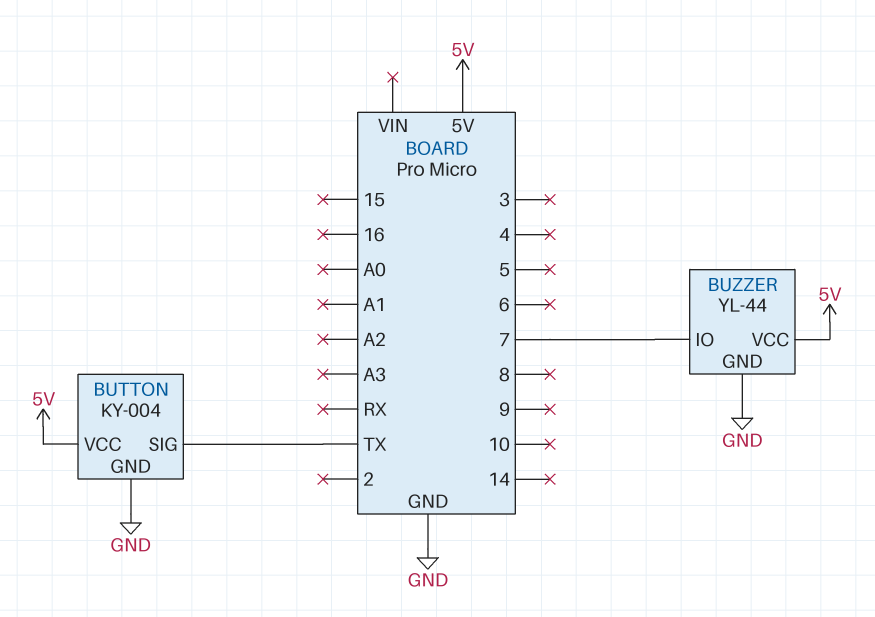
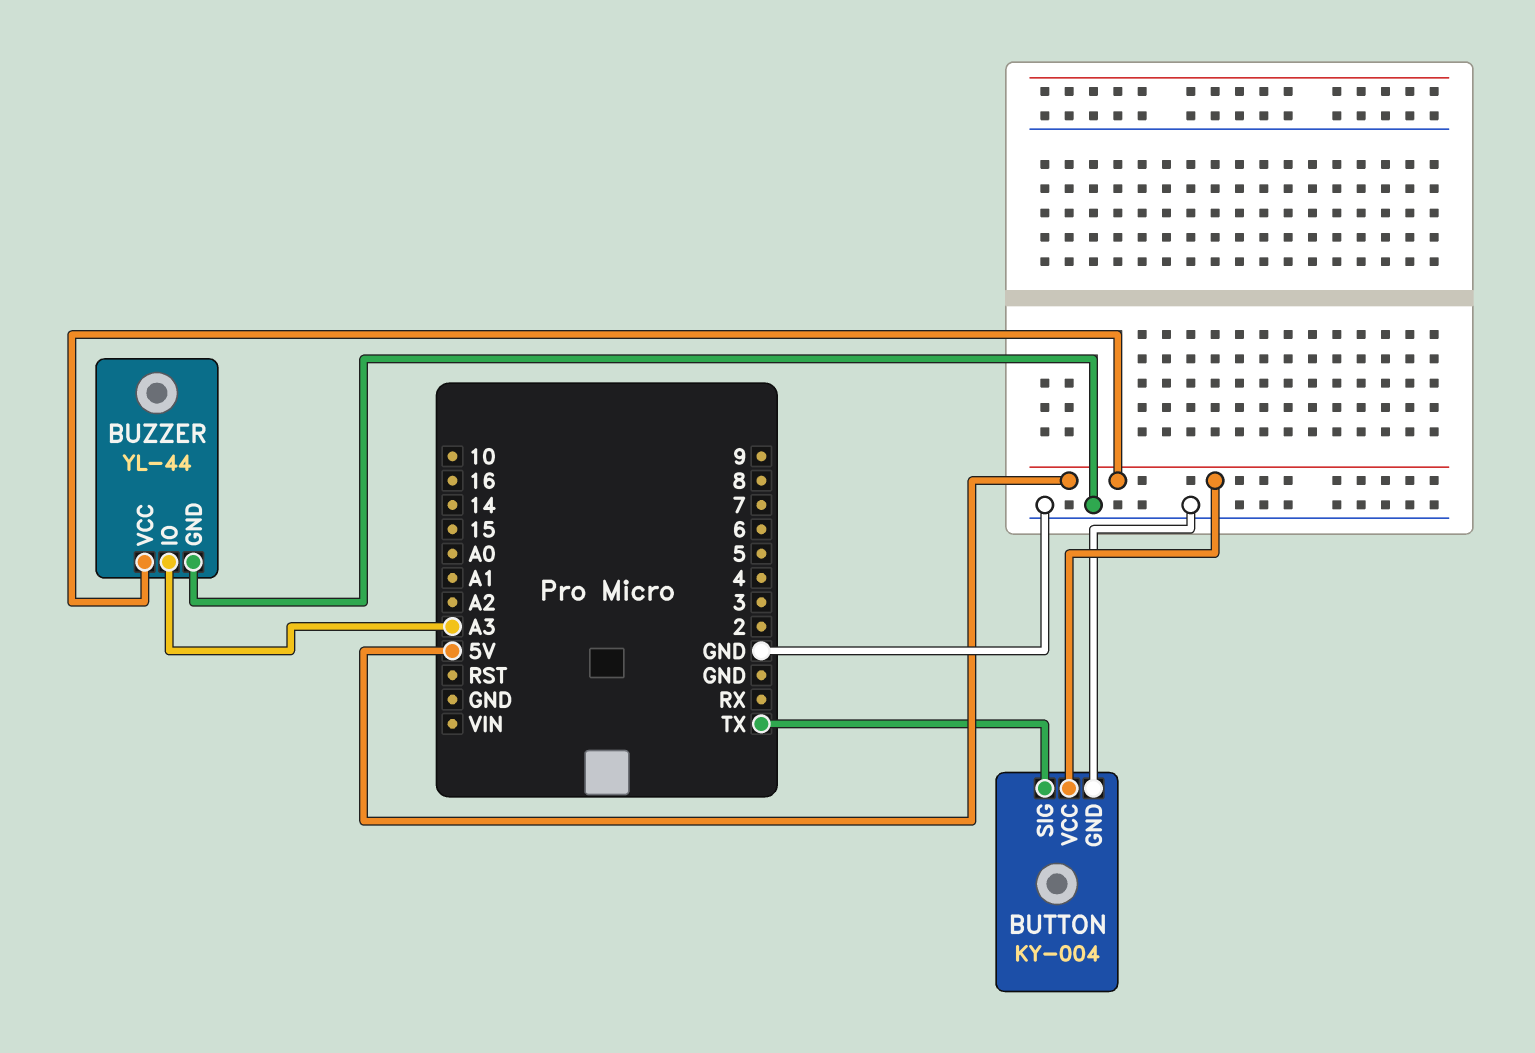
BUZZER pin IO: 7 -> A3

